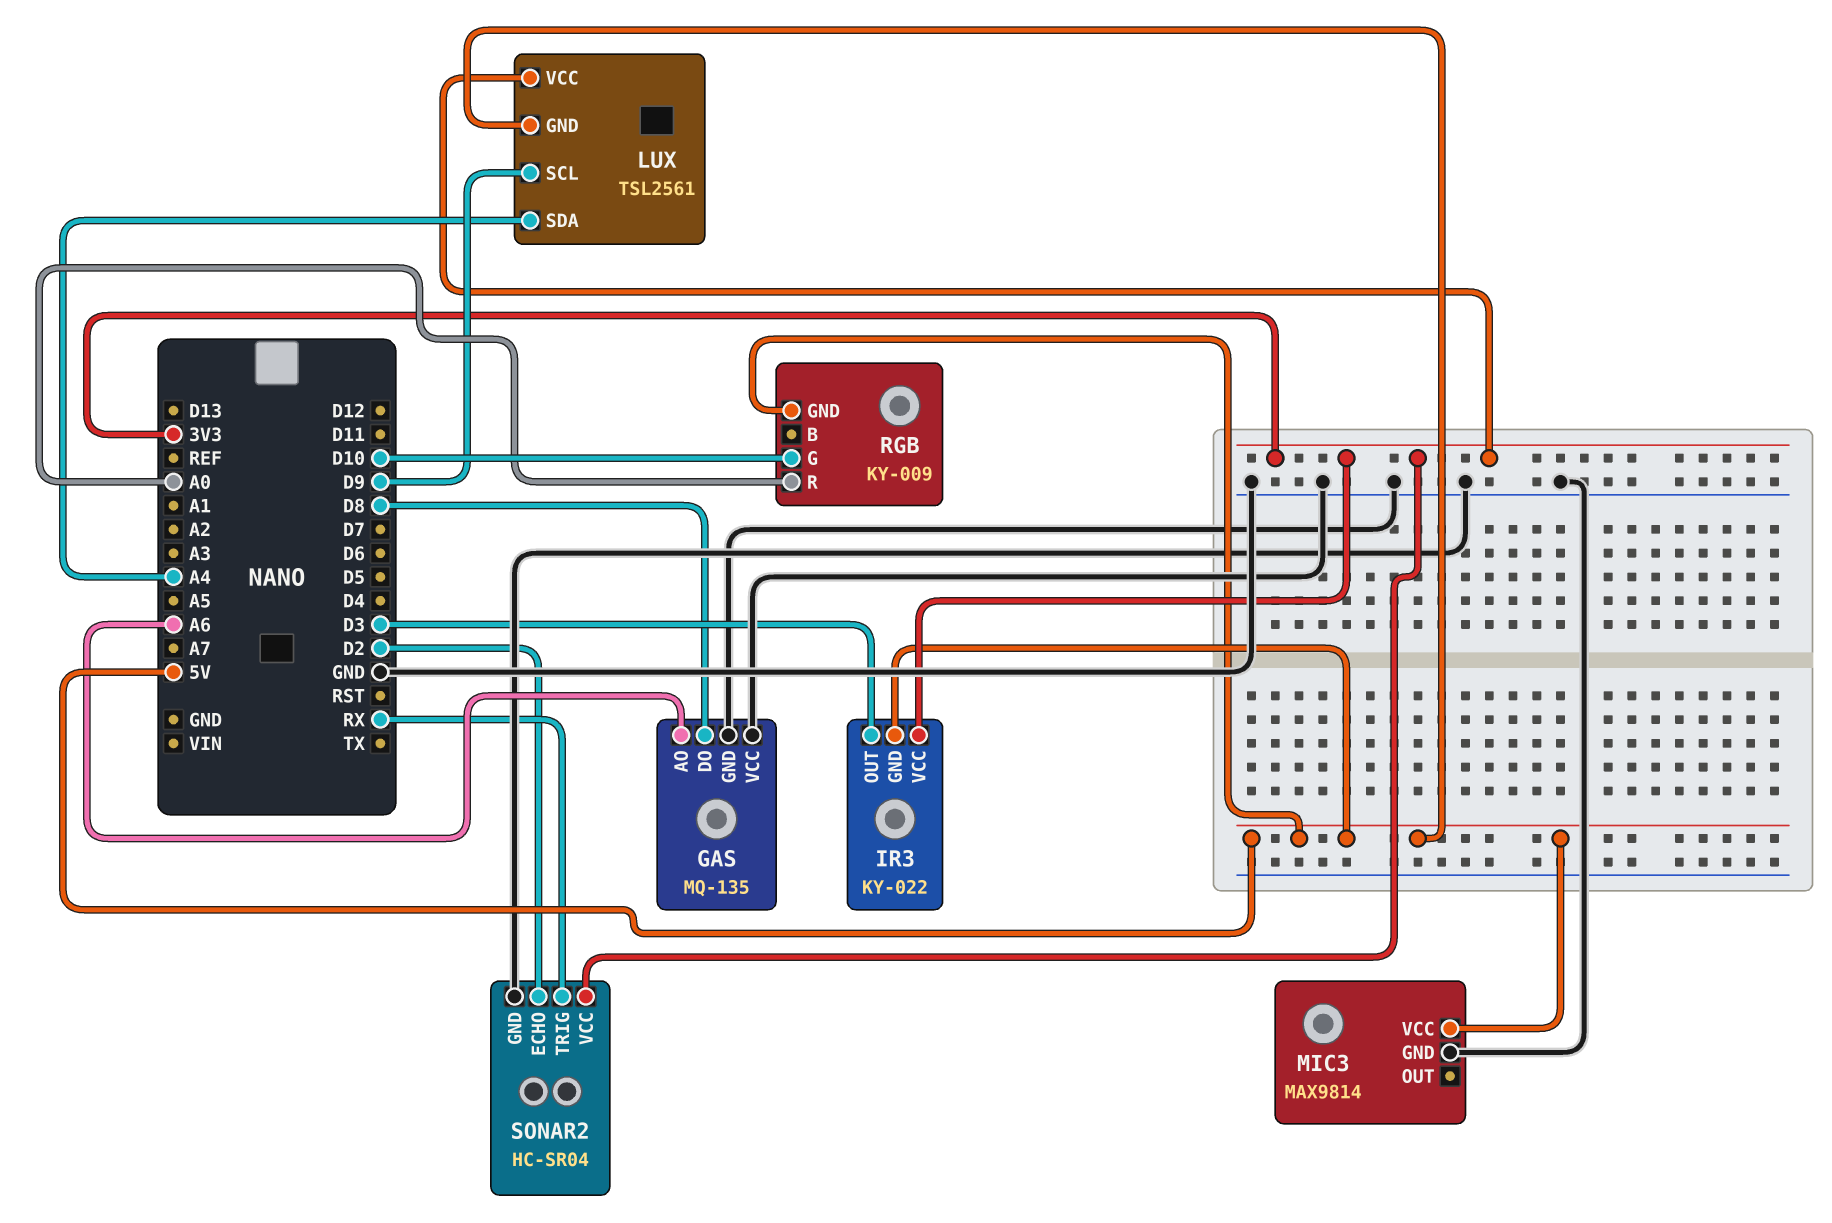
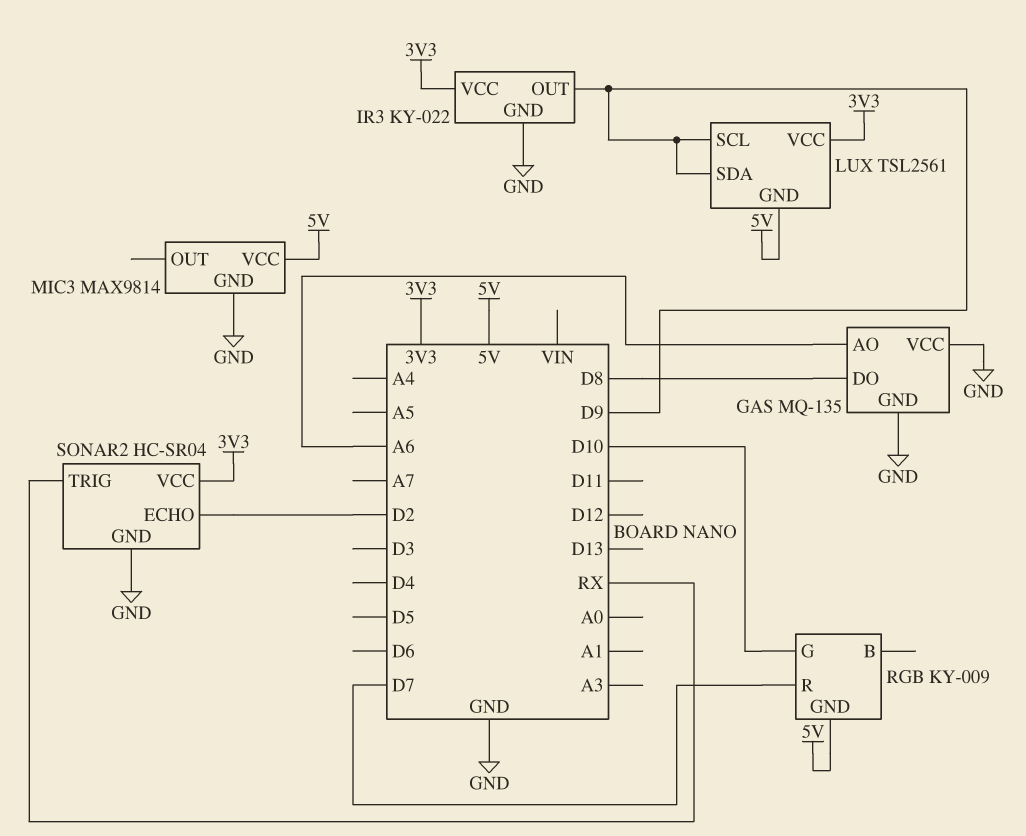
IR3 pin GND: 5V -> GND
IR3 pin OUT: D3 -> D9
LUX pin SDA: A4 -> D9
RGB pin R: A0 -> D7

